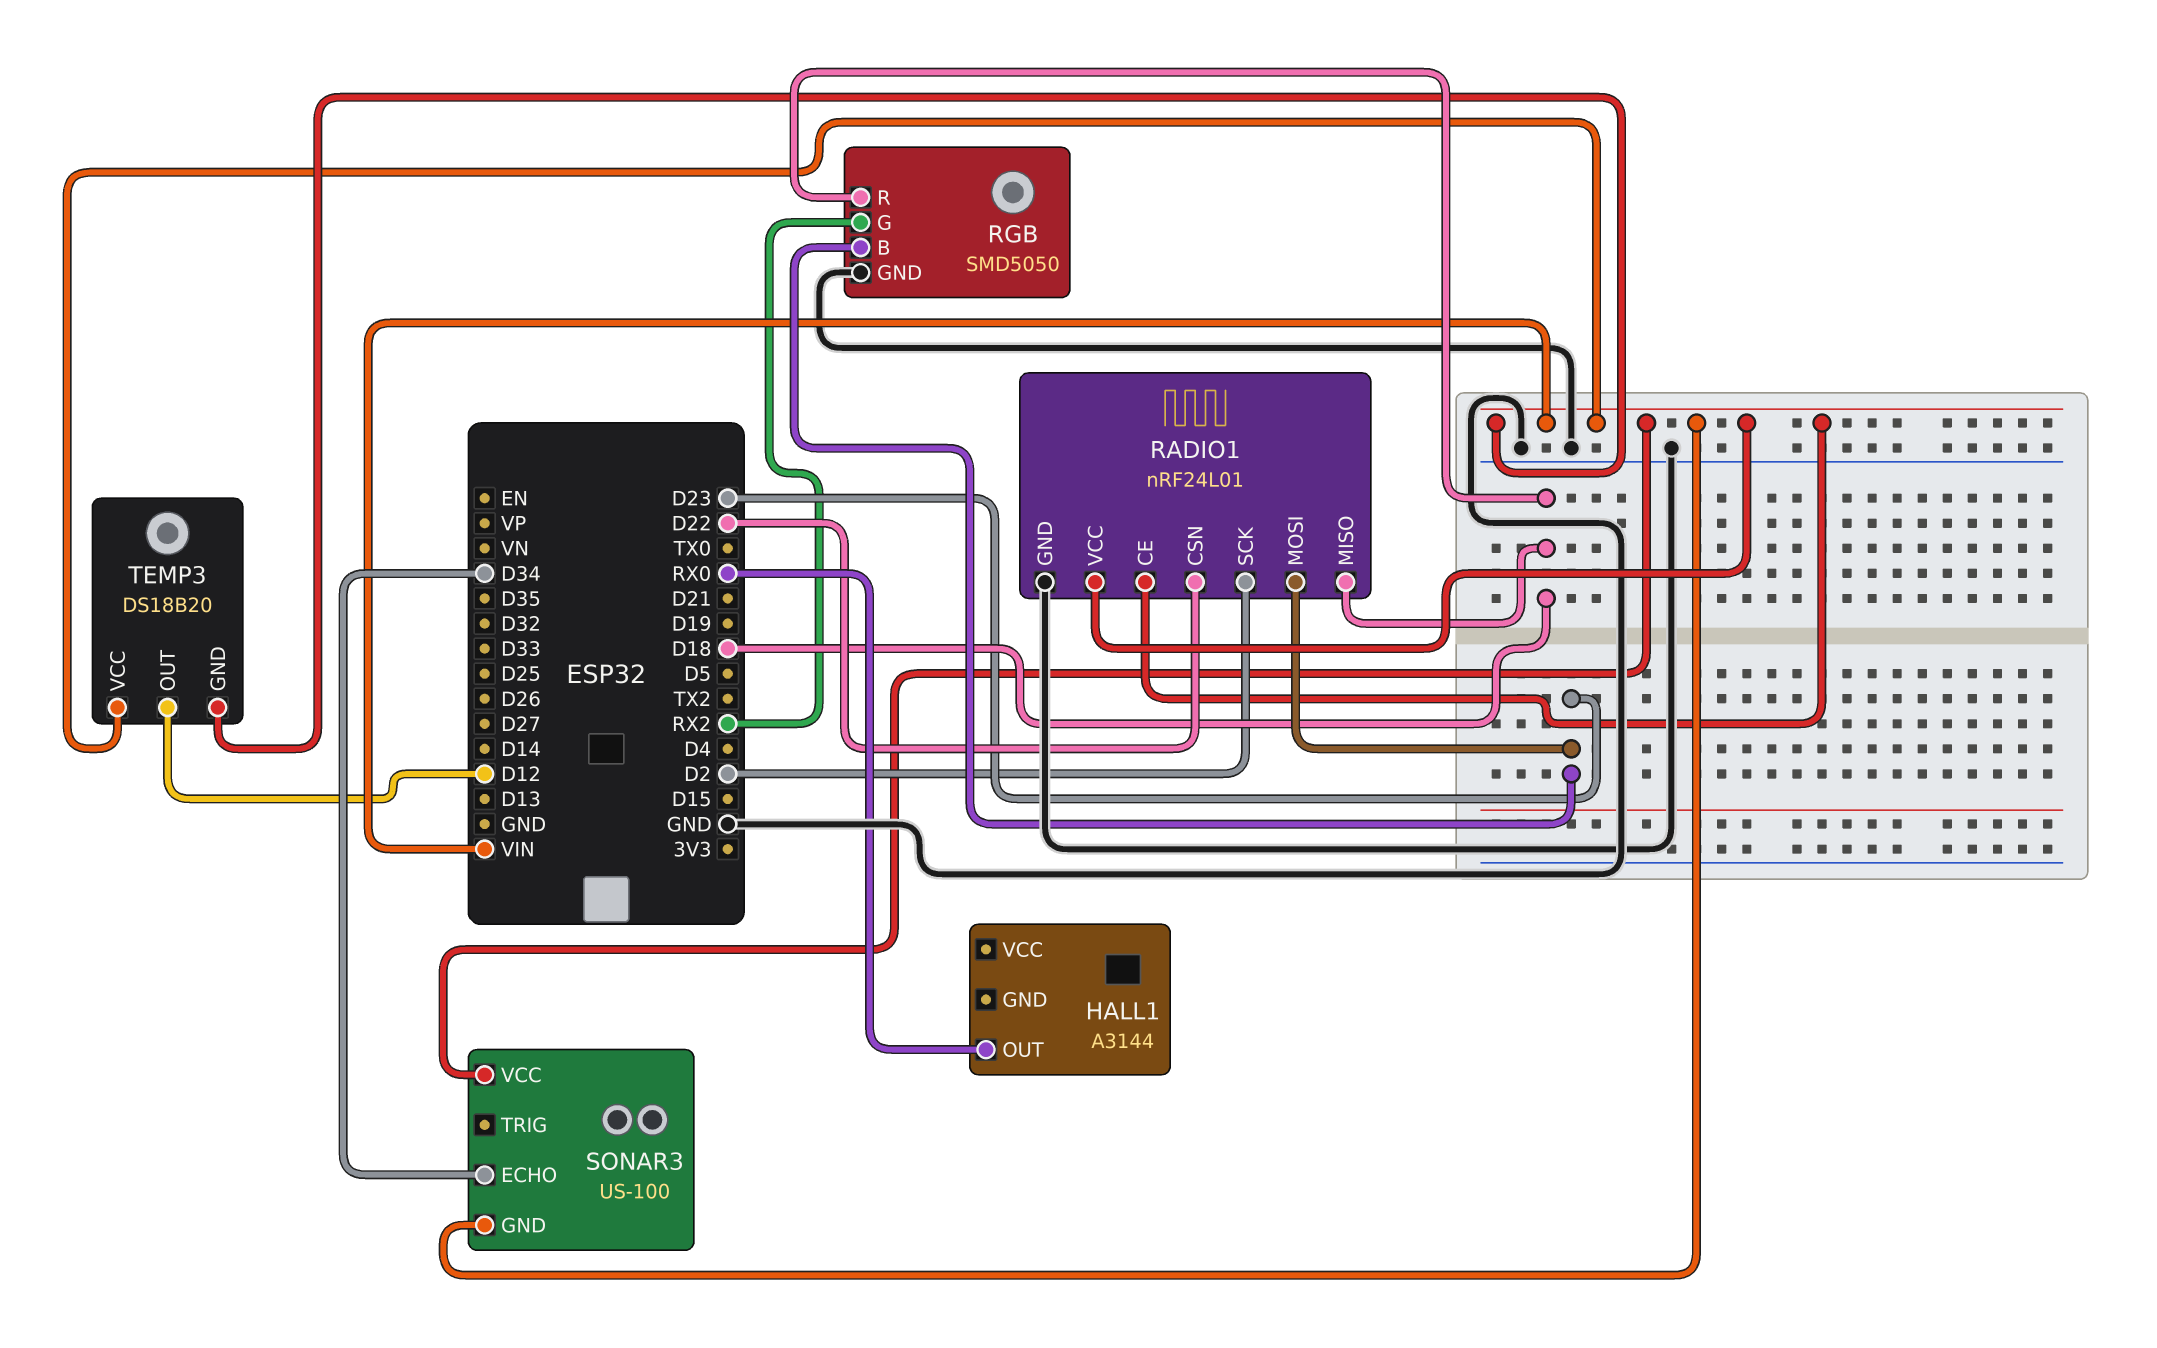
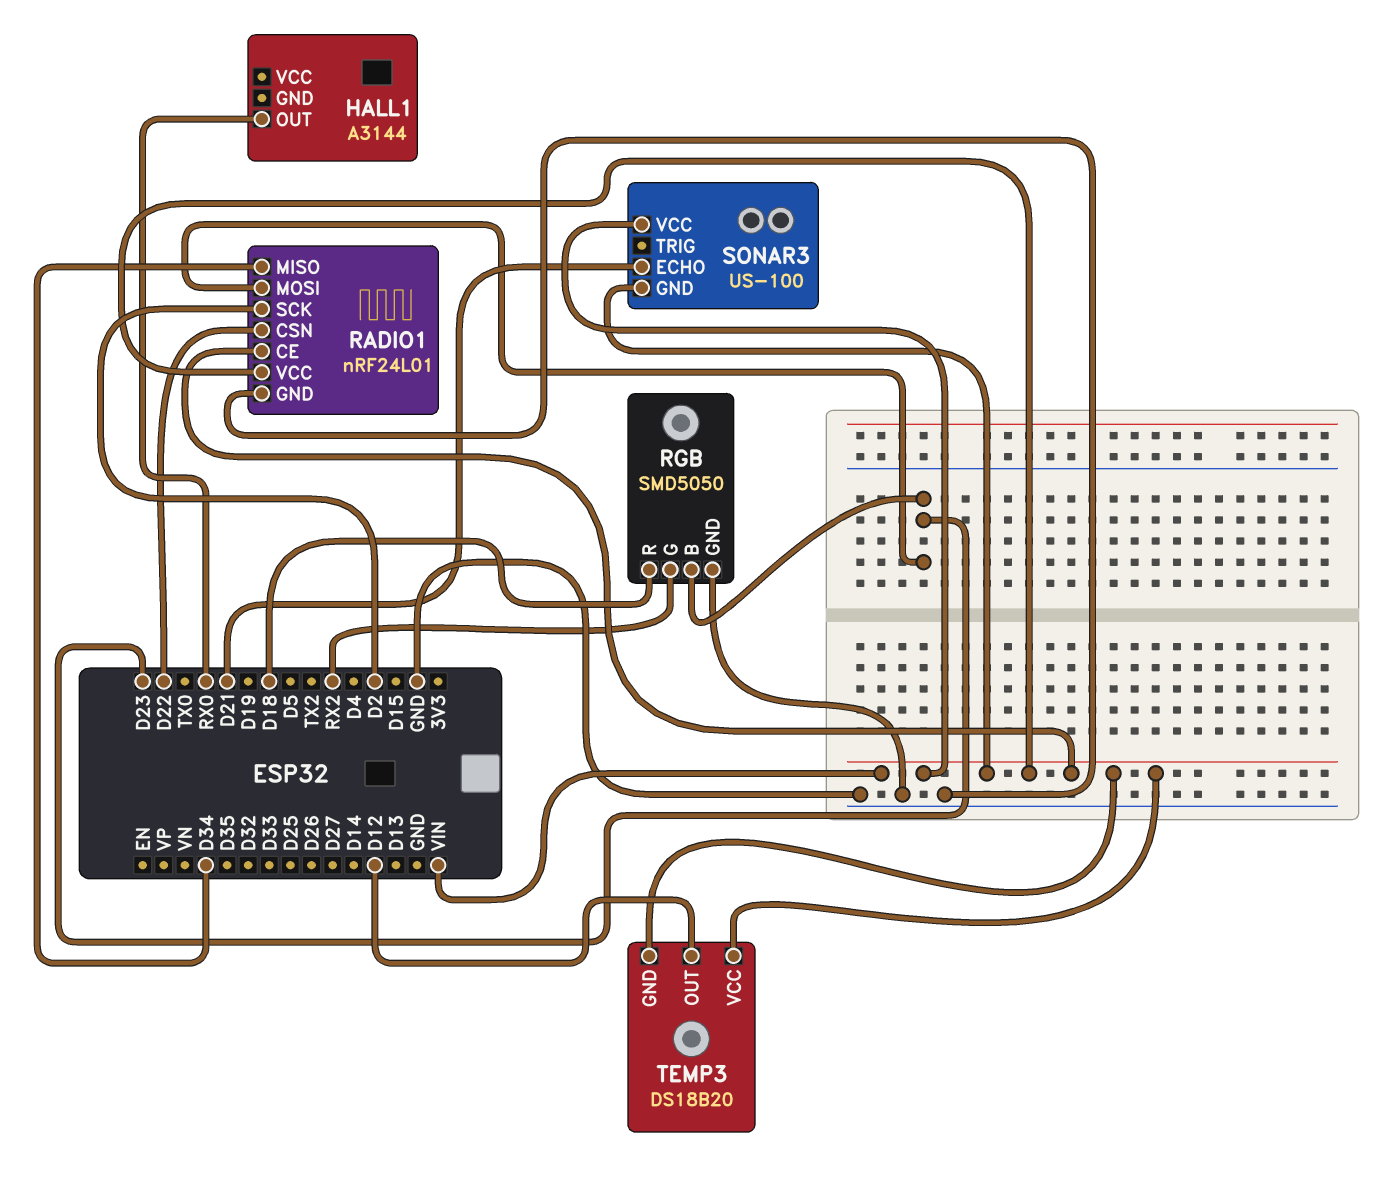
RADIO1 pin MISO: D18 -> D34
SONAR3 pin ECHO: D34 -> D21

